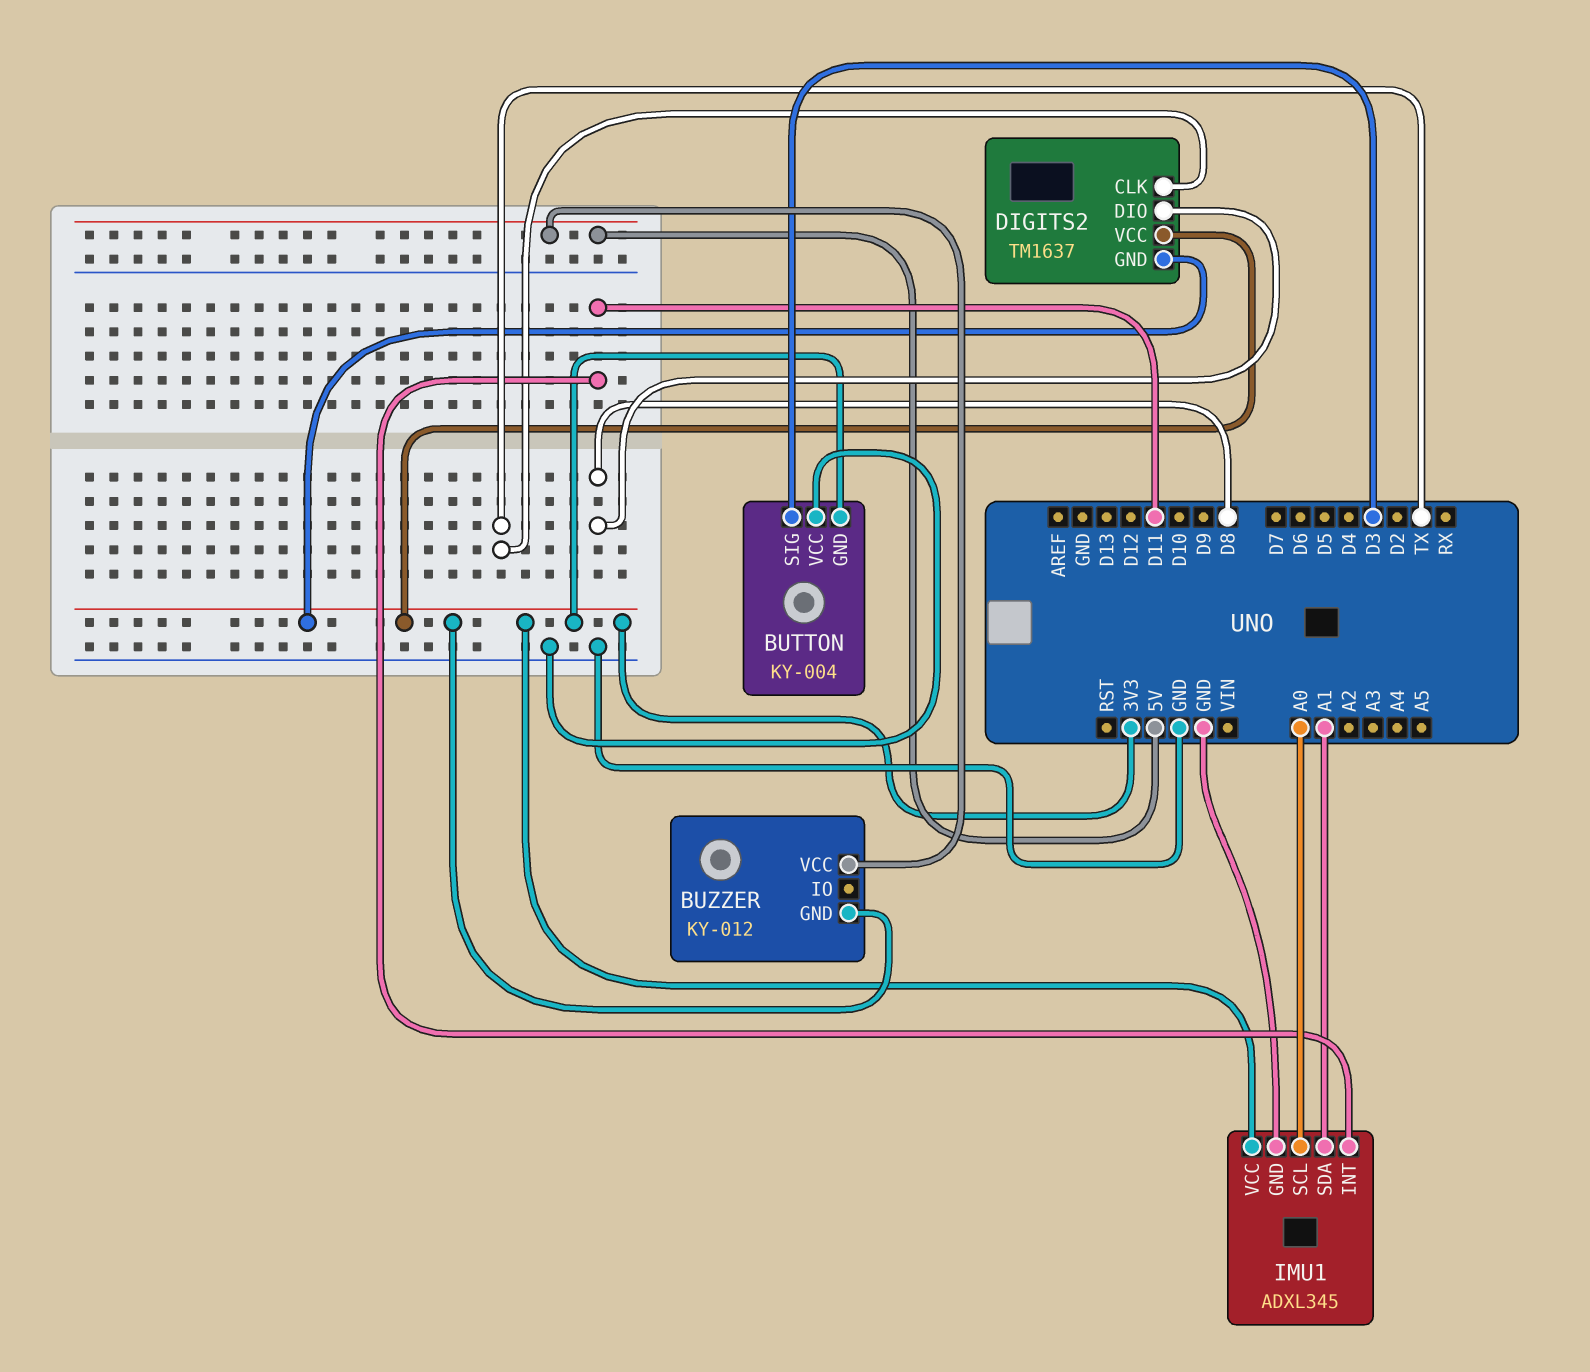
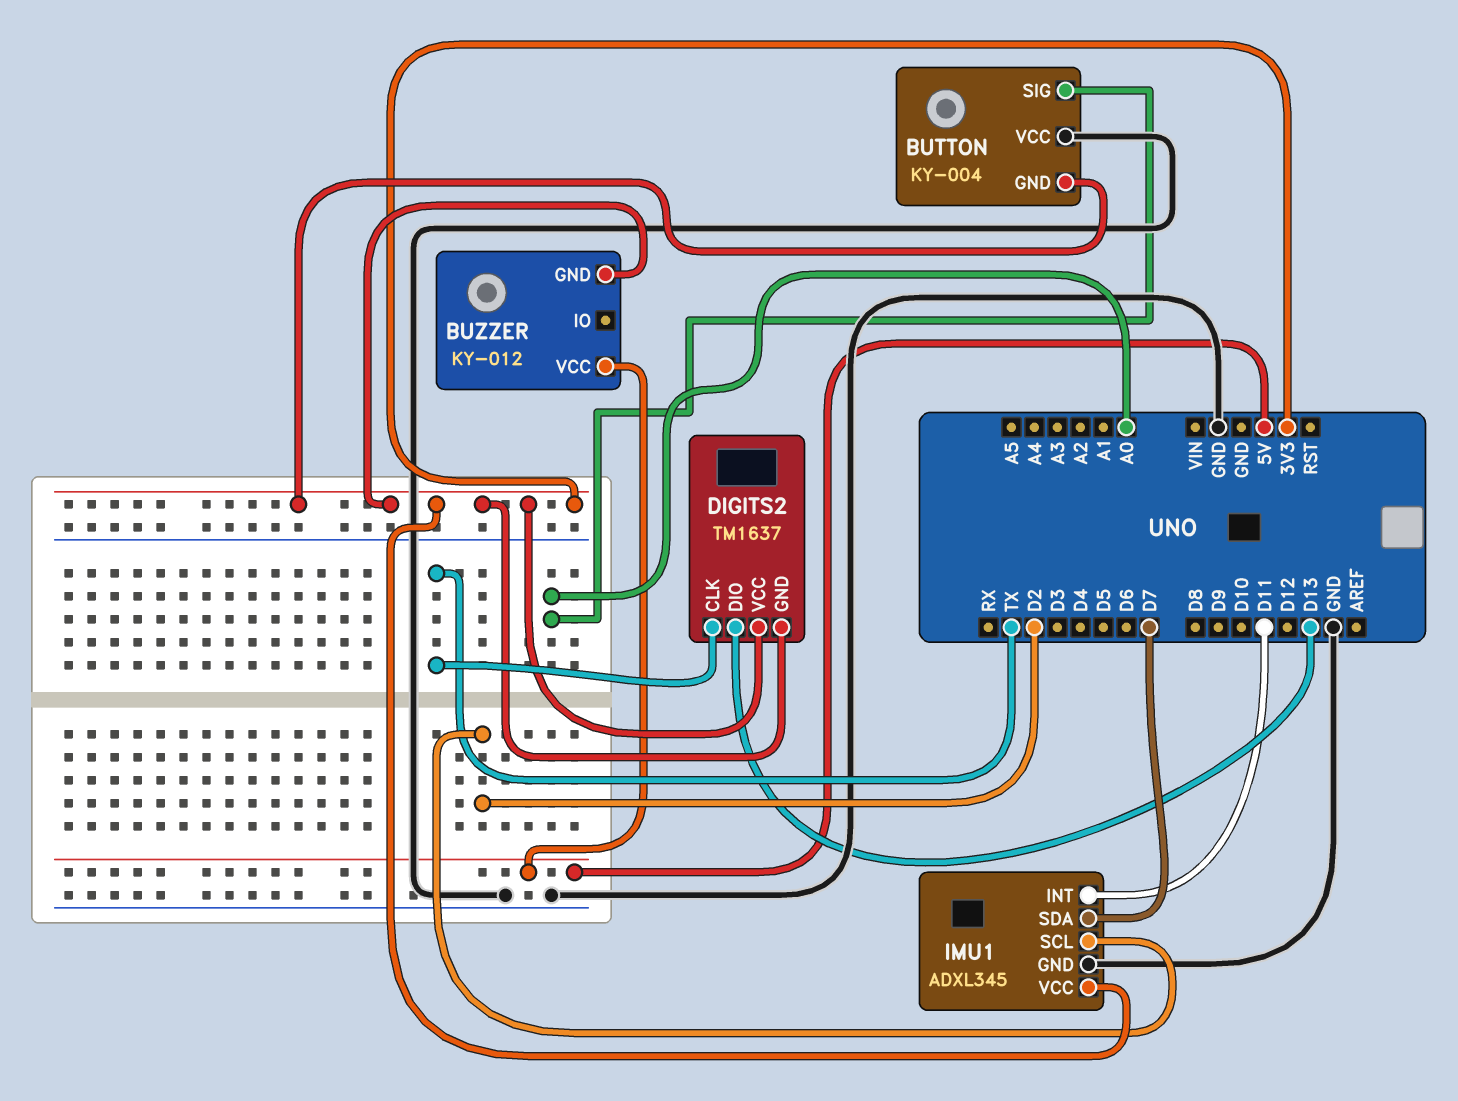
BUTTON pin SIG: D3 -> A0
DIGITS2 pin DIO: D8 -> D13
IMU1 pin SCL: A0 -> D2
IMU1 pin SDA: A1 -> D7

